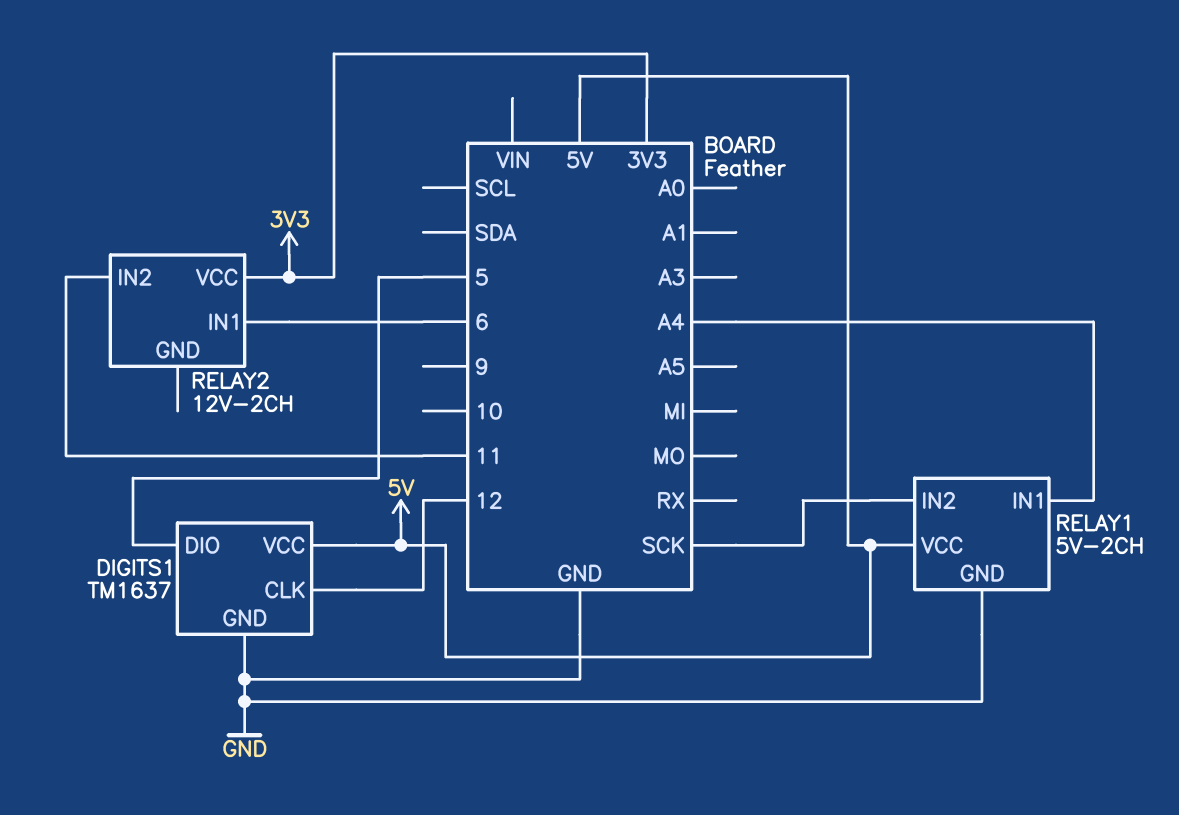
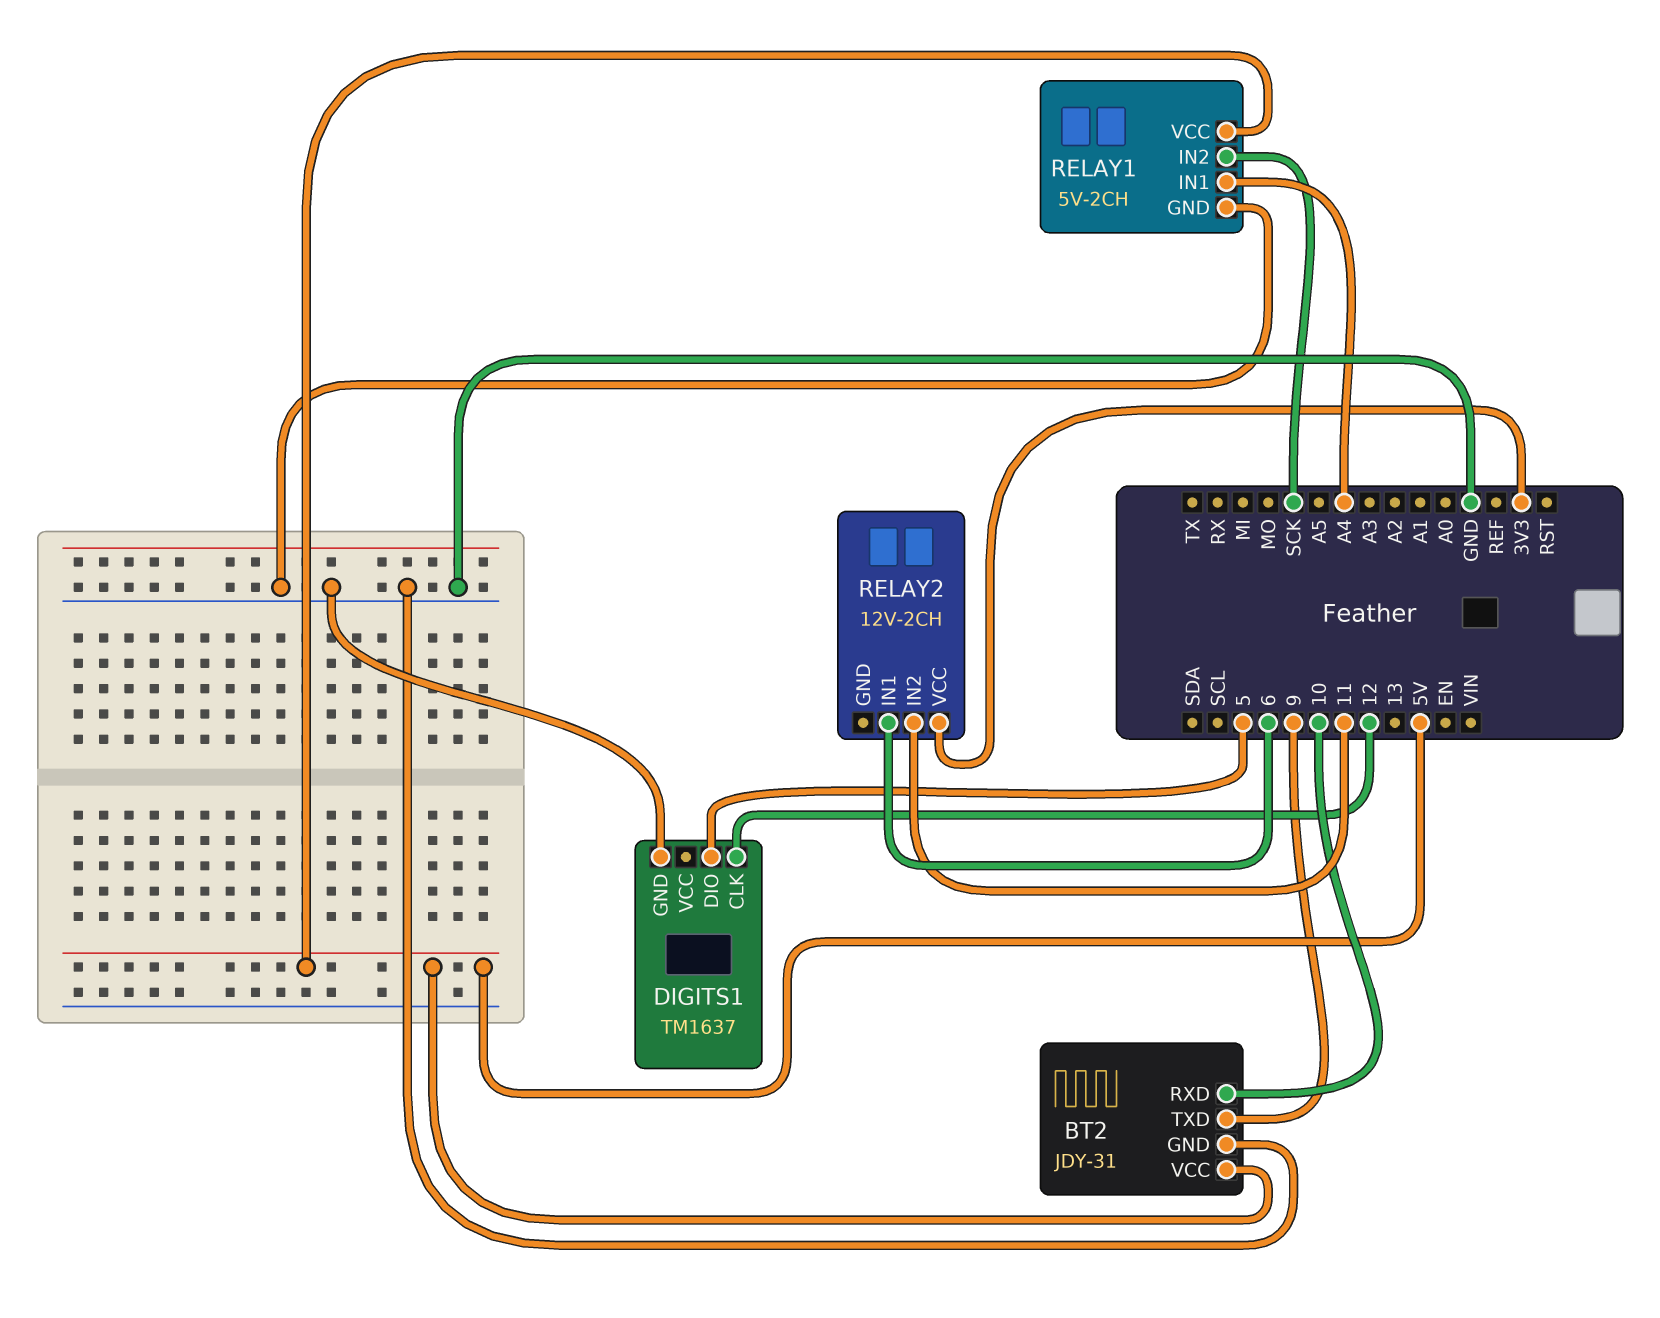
BT2: none -> JDY-31
BT2 pin GND: none -> GND
BT2 pin RXD: none -> 10
BT2 pin TXD: none -> 9
BT2 pin VCC: none -> 5V
DIGITS1 pin VCC: 5V -> none

